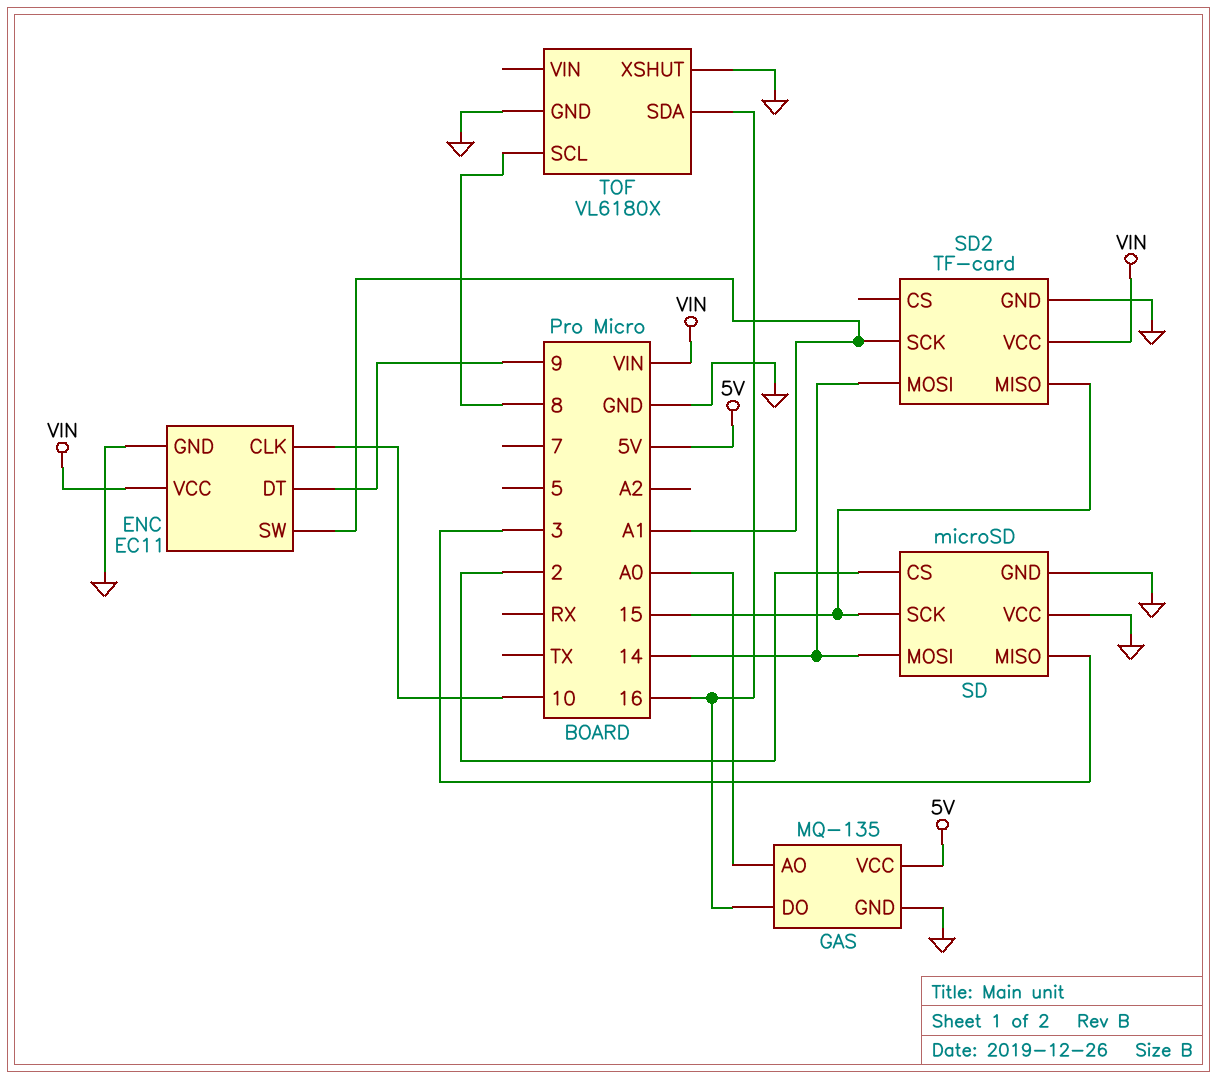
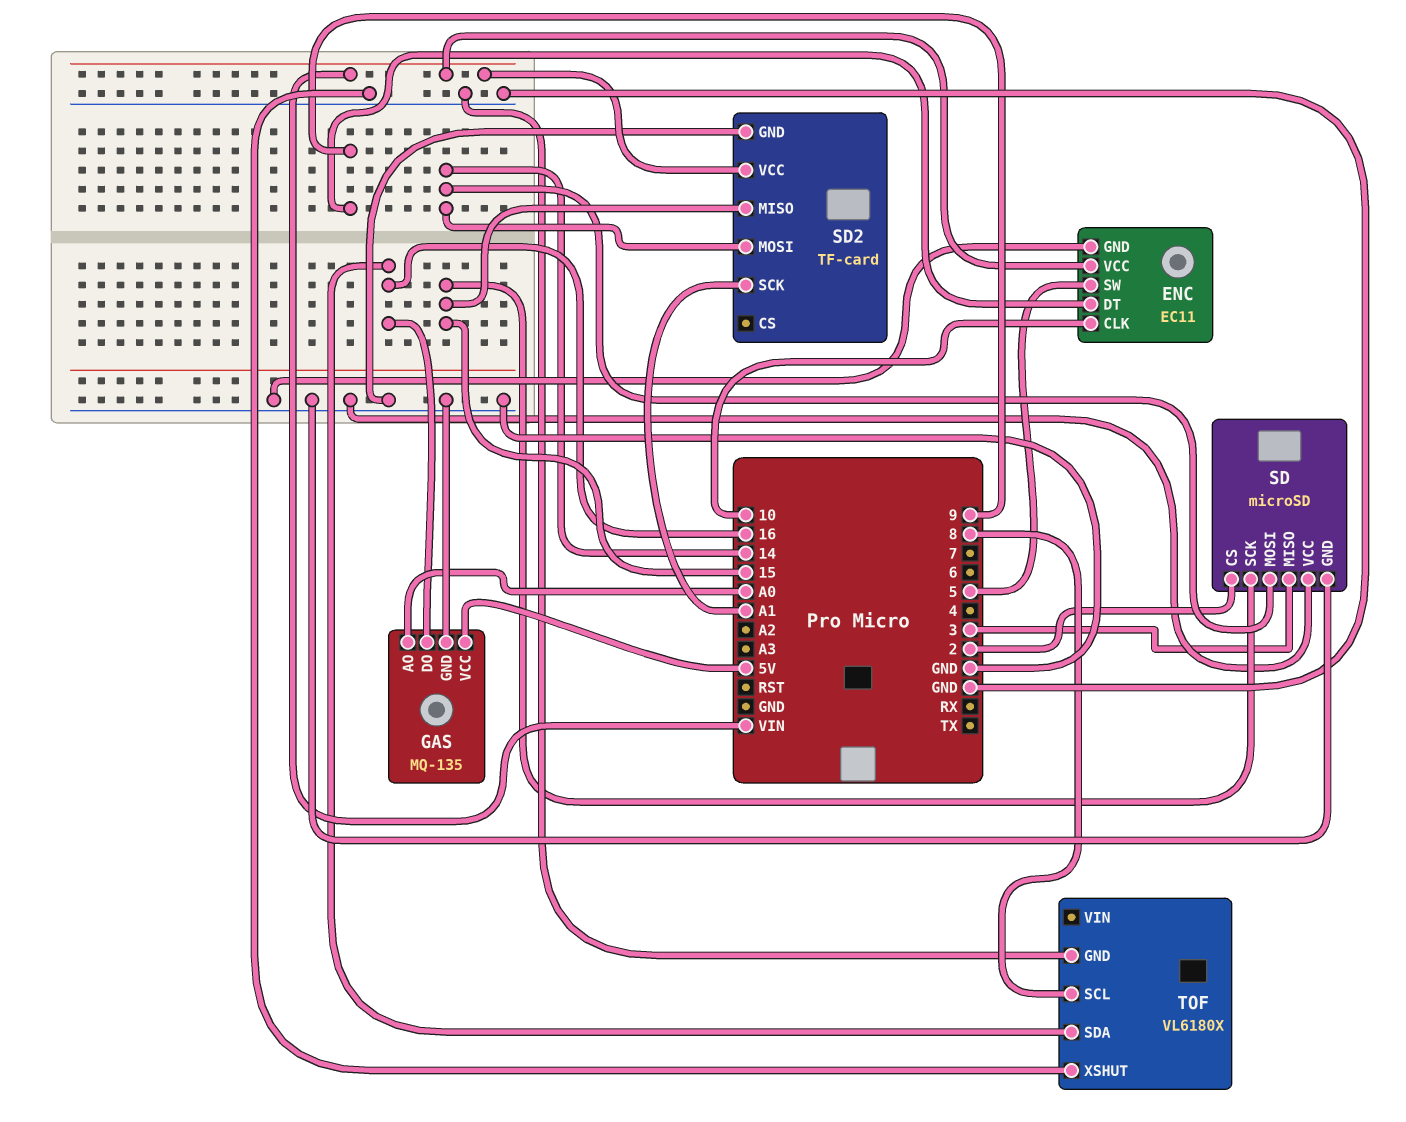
ENC pin SW: A1 -> 5

